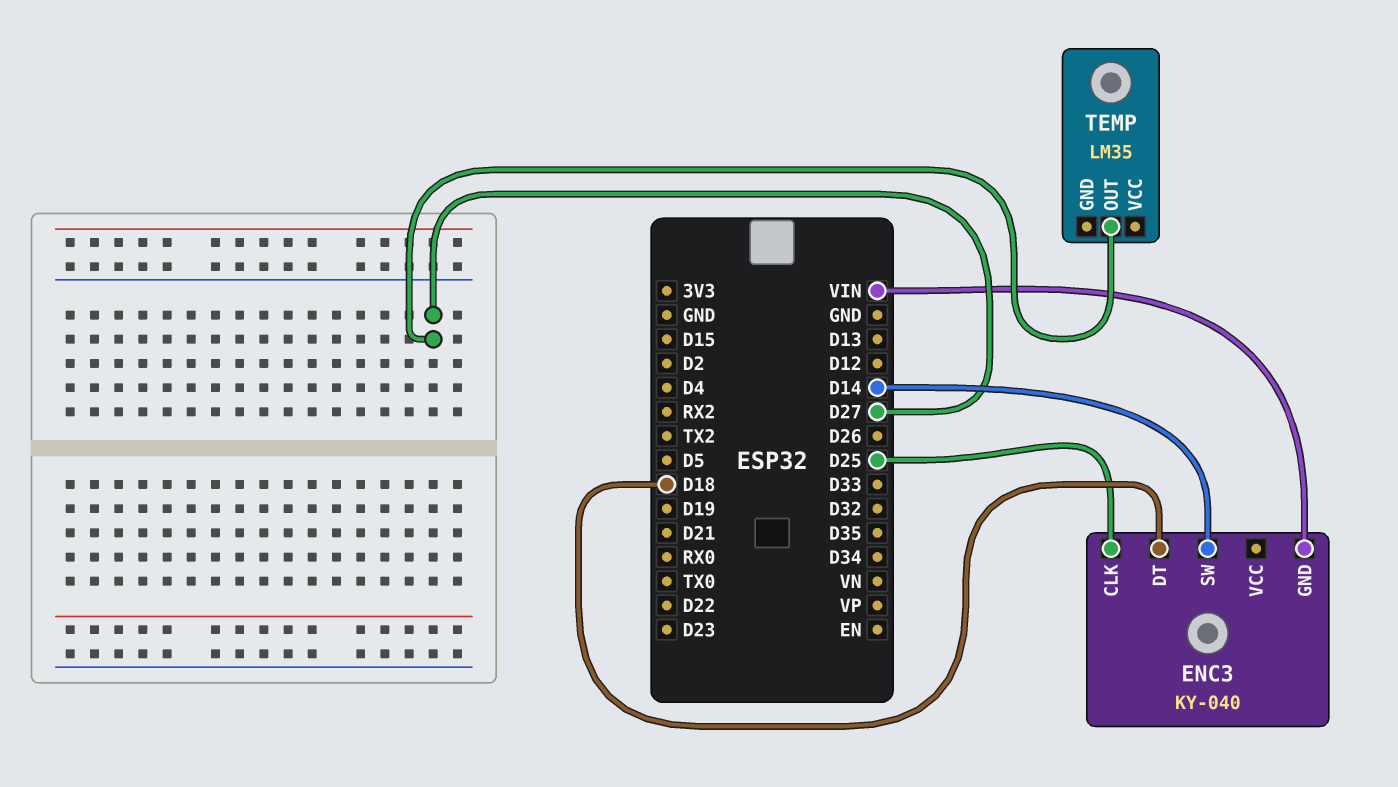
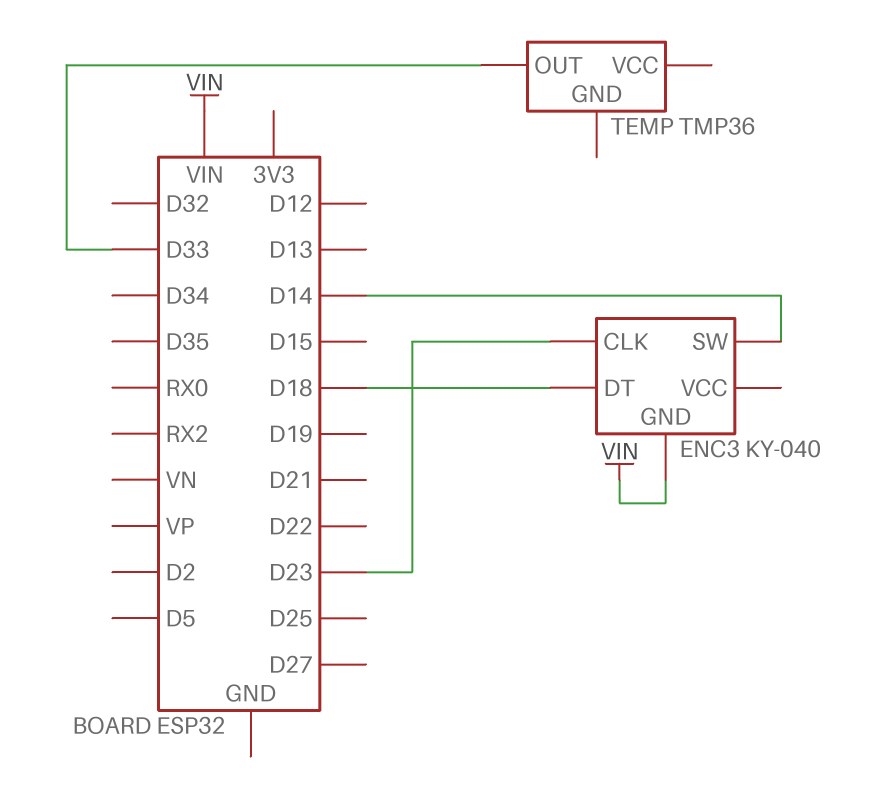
ENC3 pin CLK: D25 -> D23
TEMP: LM35 -> TMP36
TEMP pin OUT: D27 -> D33

